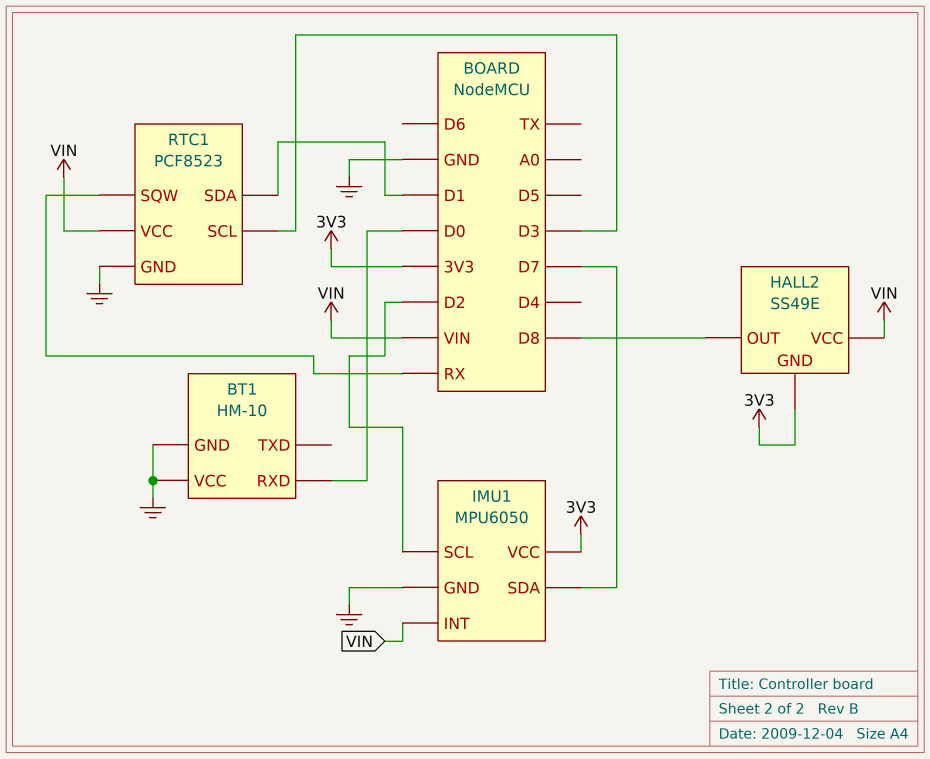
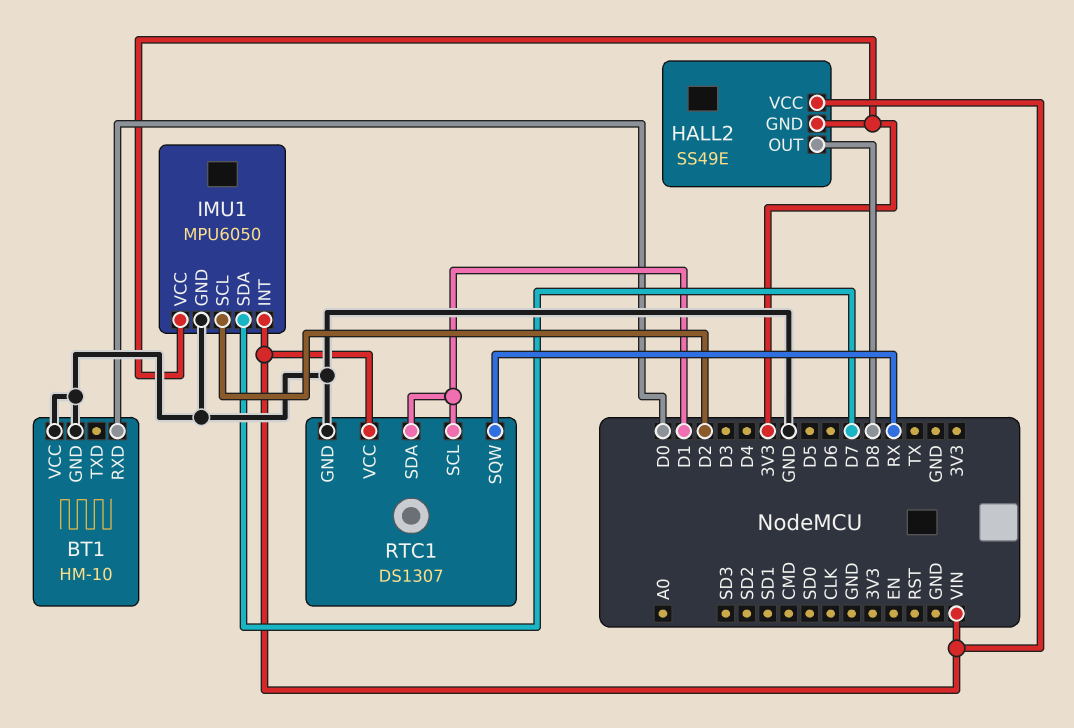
RTC1: PCF8523 -> DS1307
RTC1 pin SCL: D3 -> D1

